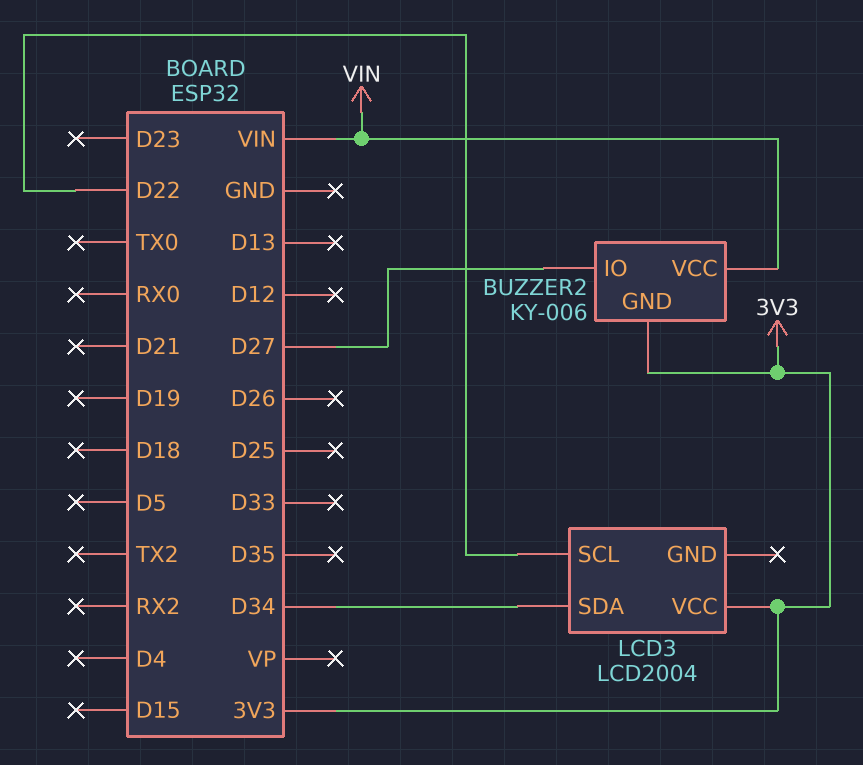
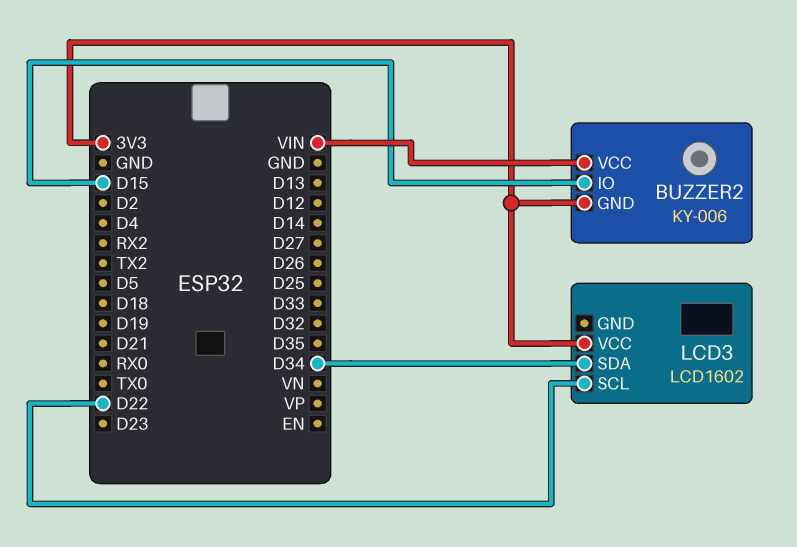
BUZZER2 pin IO: D27 -> D15
LCD3: LCD2004 -> LCD1602

